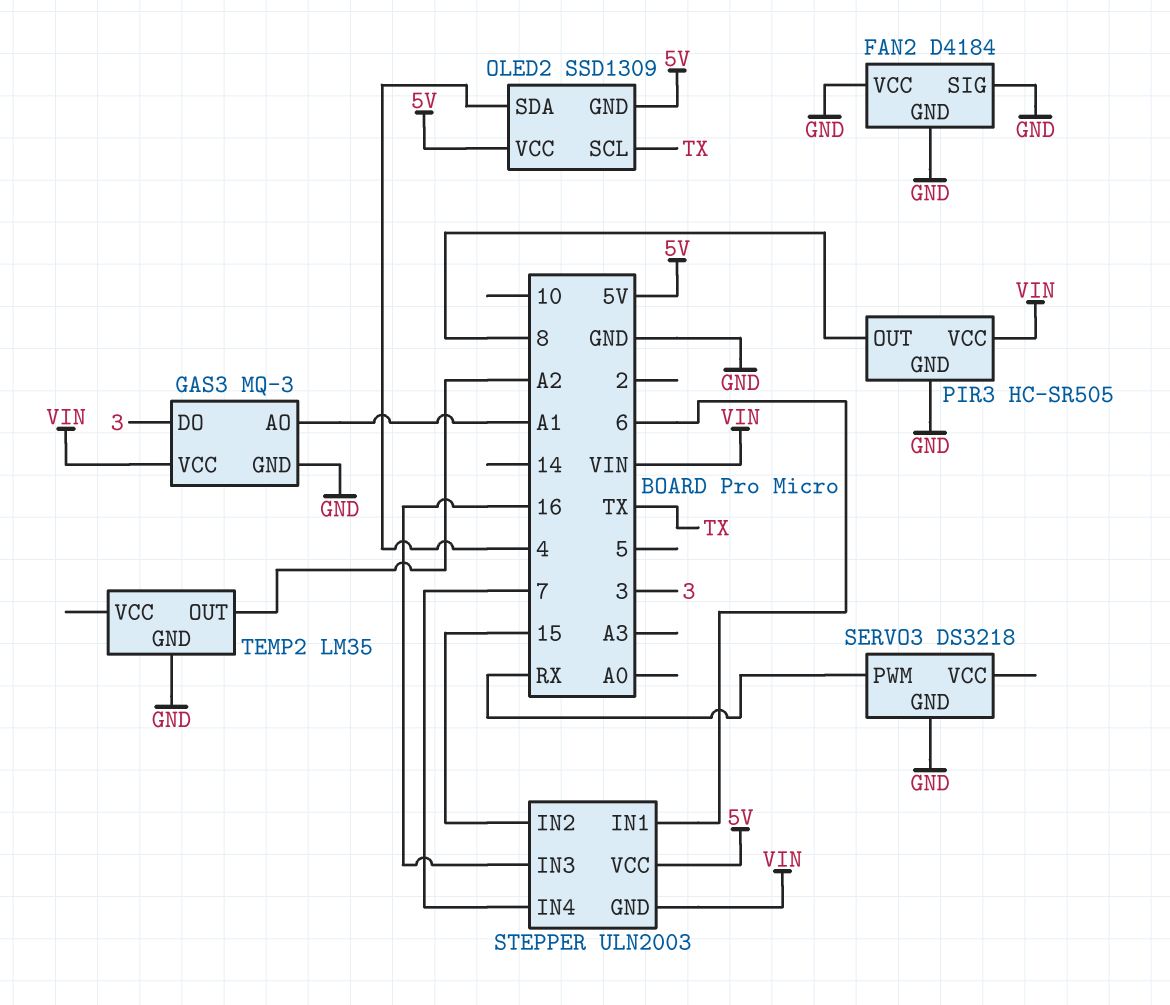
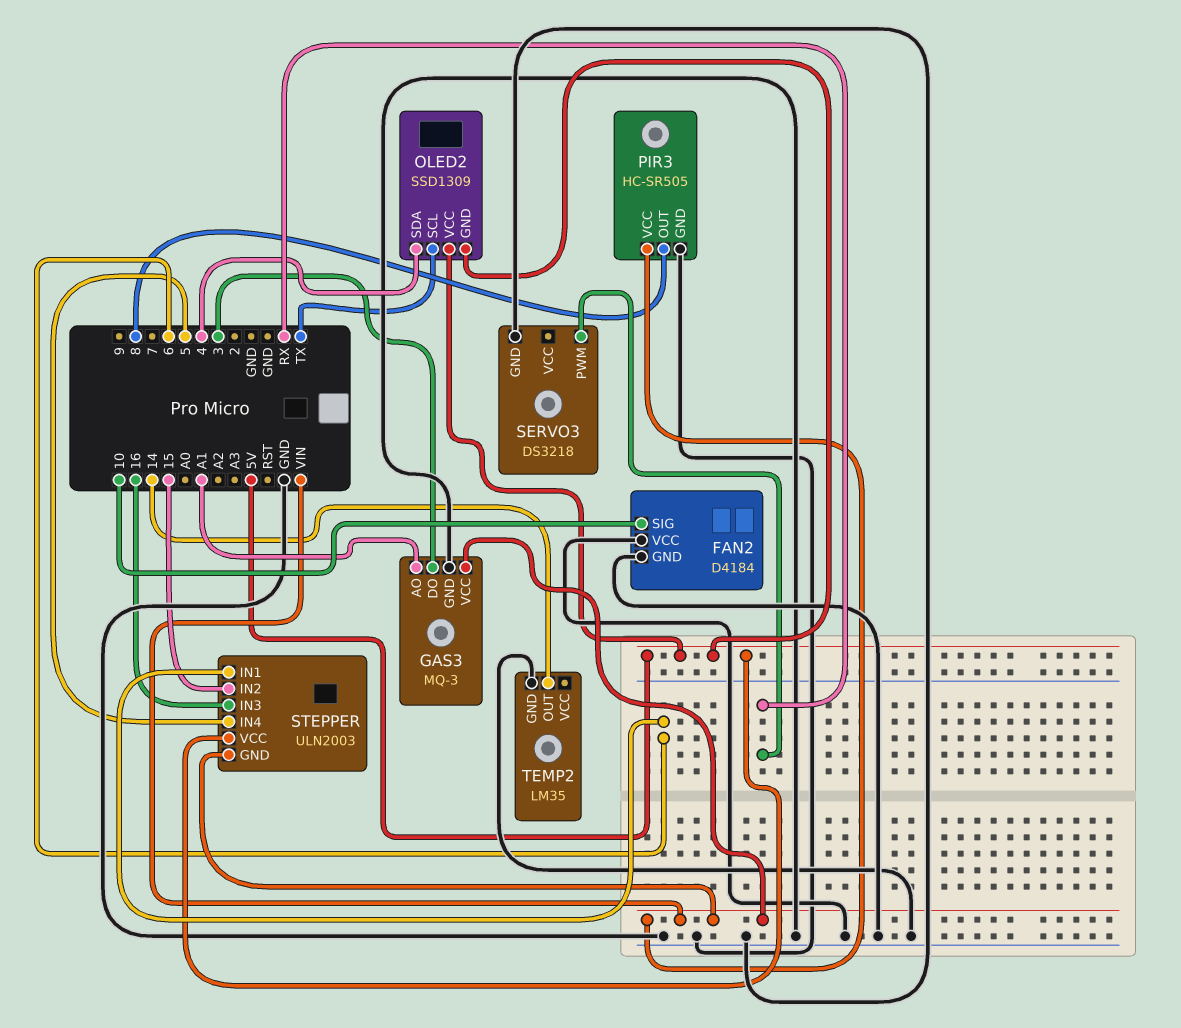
FAN2 pin SIG: GND -> 10
STEPPER pin IN4: 7 -> 5
TEMP2 pin OUT: A2 -> 14

